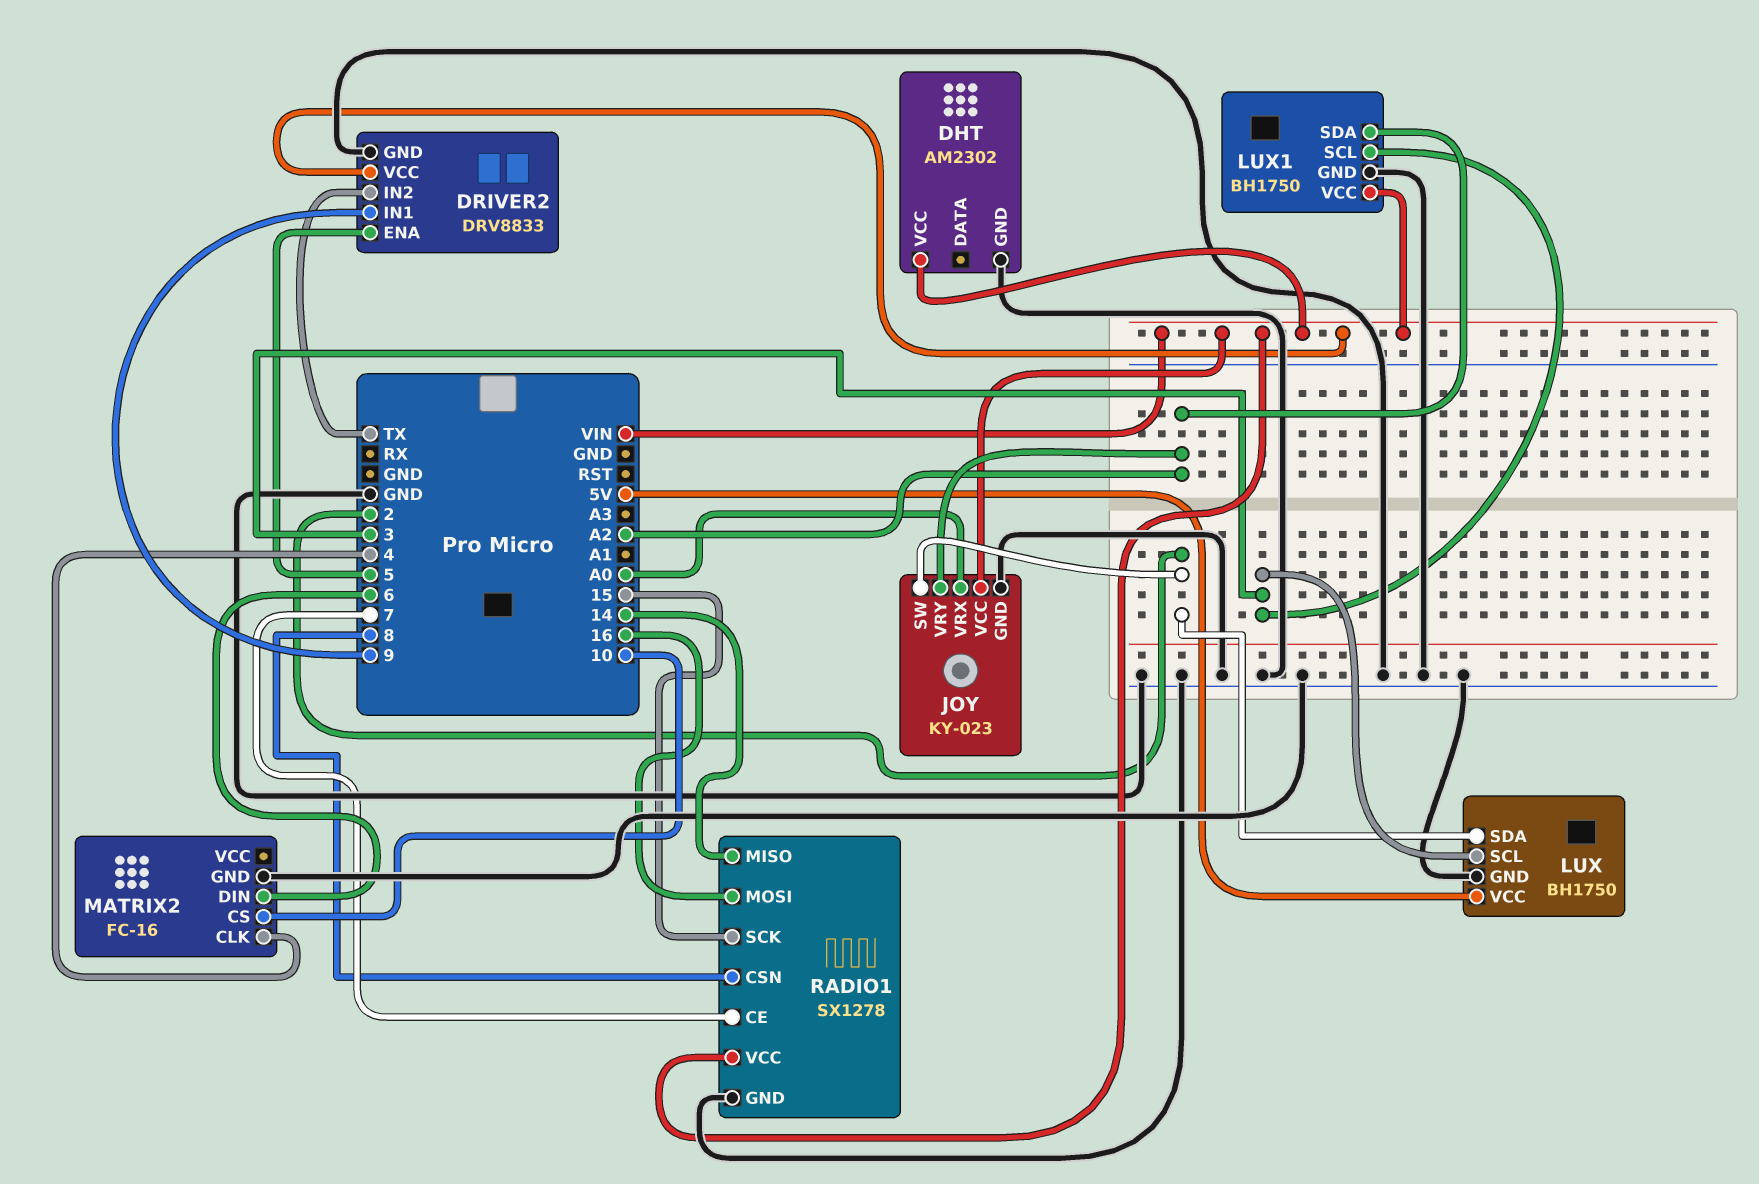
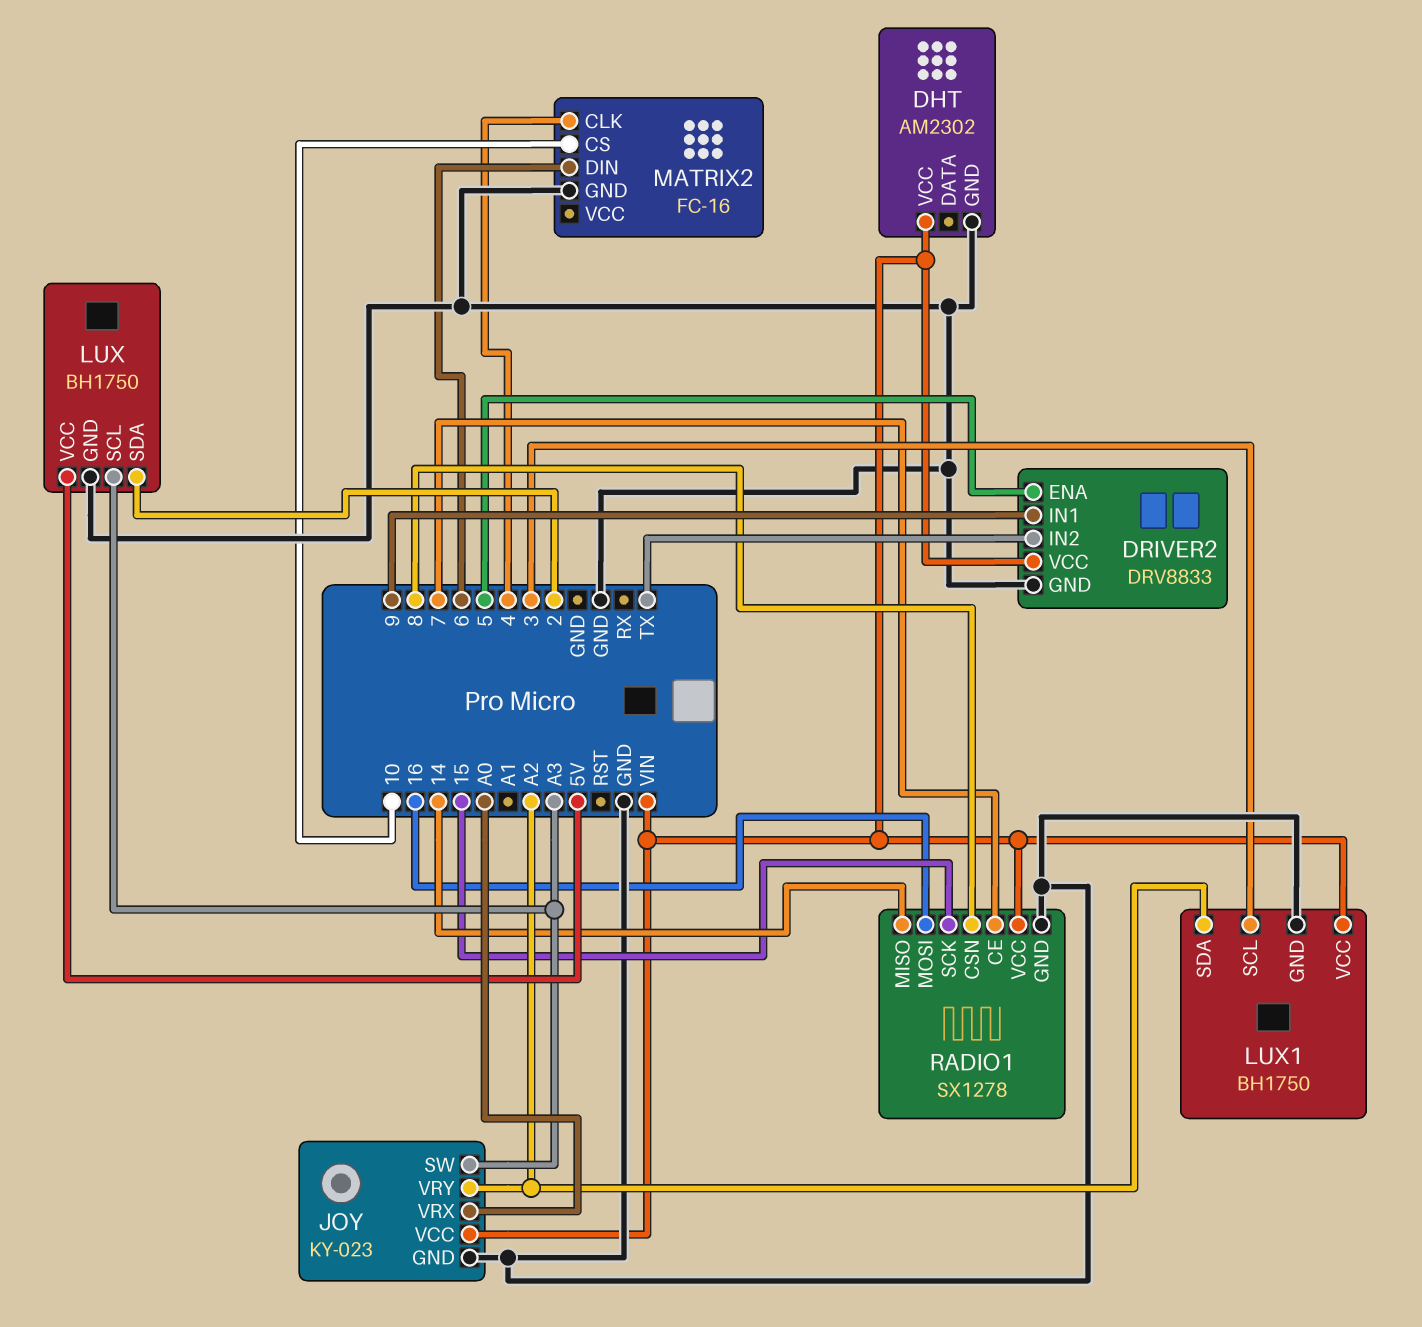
JOY pin SW: 2 -> A3
LUX pin SCL: 3 -> A3

